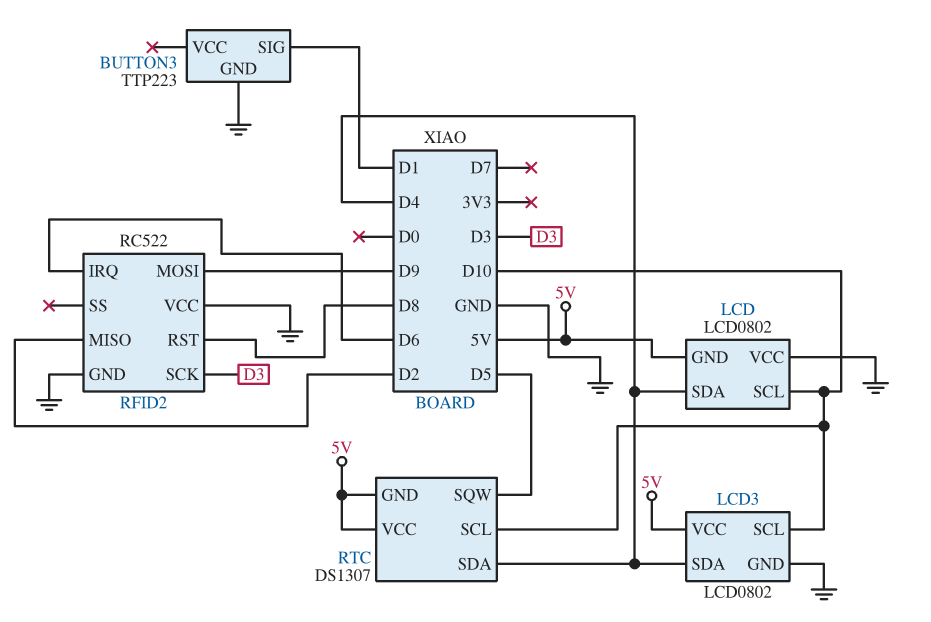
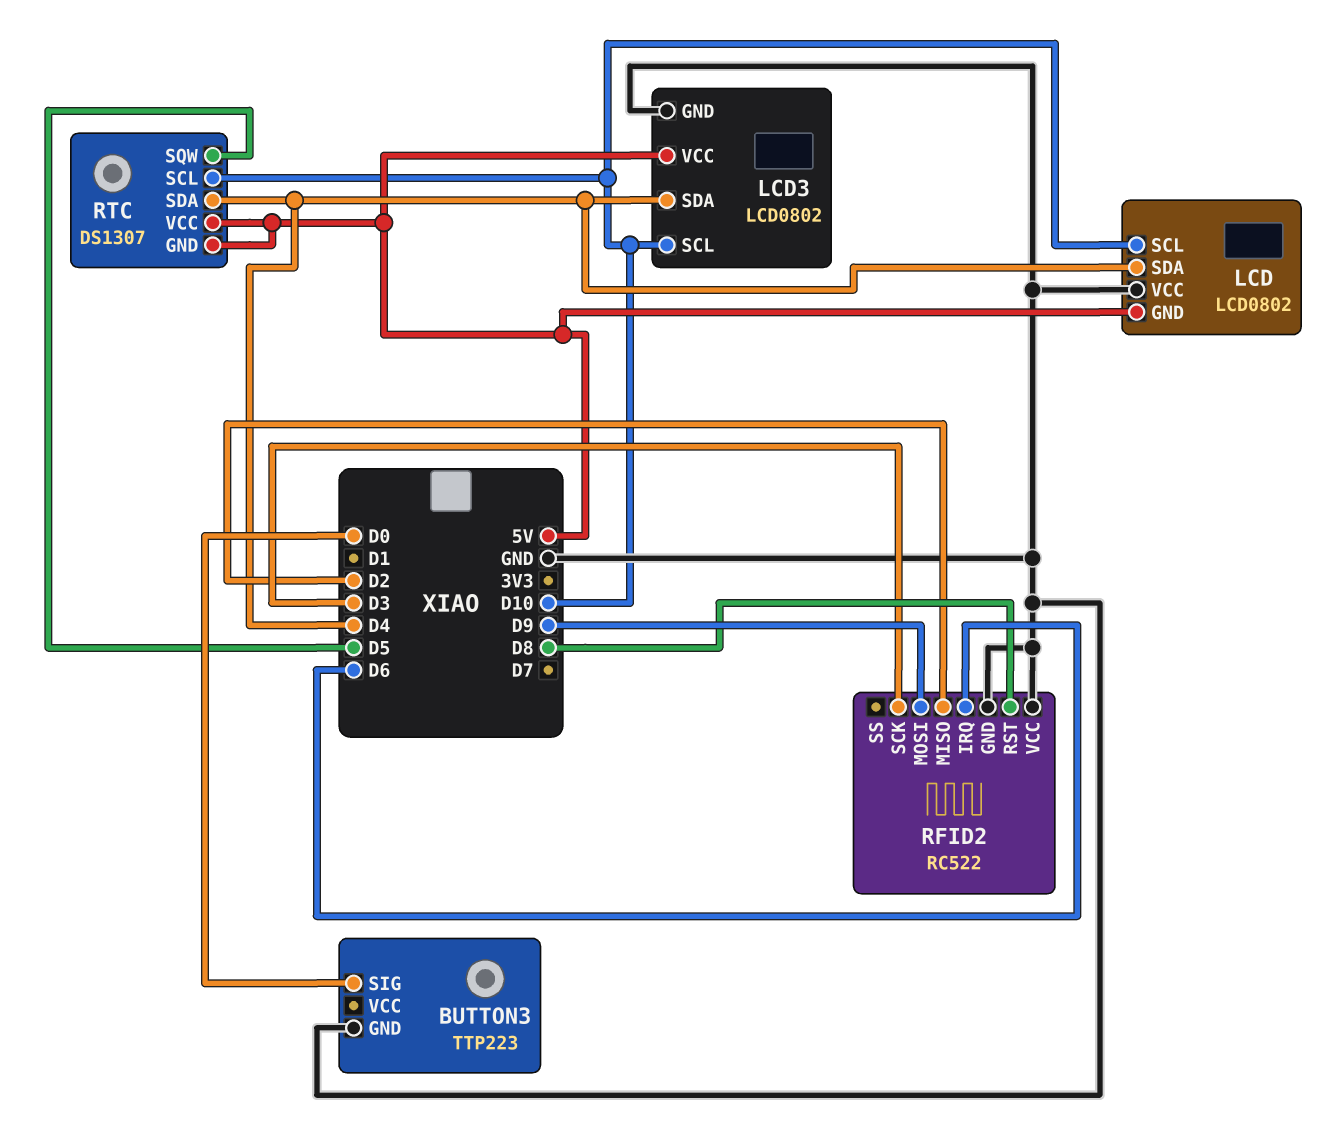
BUTTON3 pin SIG: D1 -> D0

